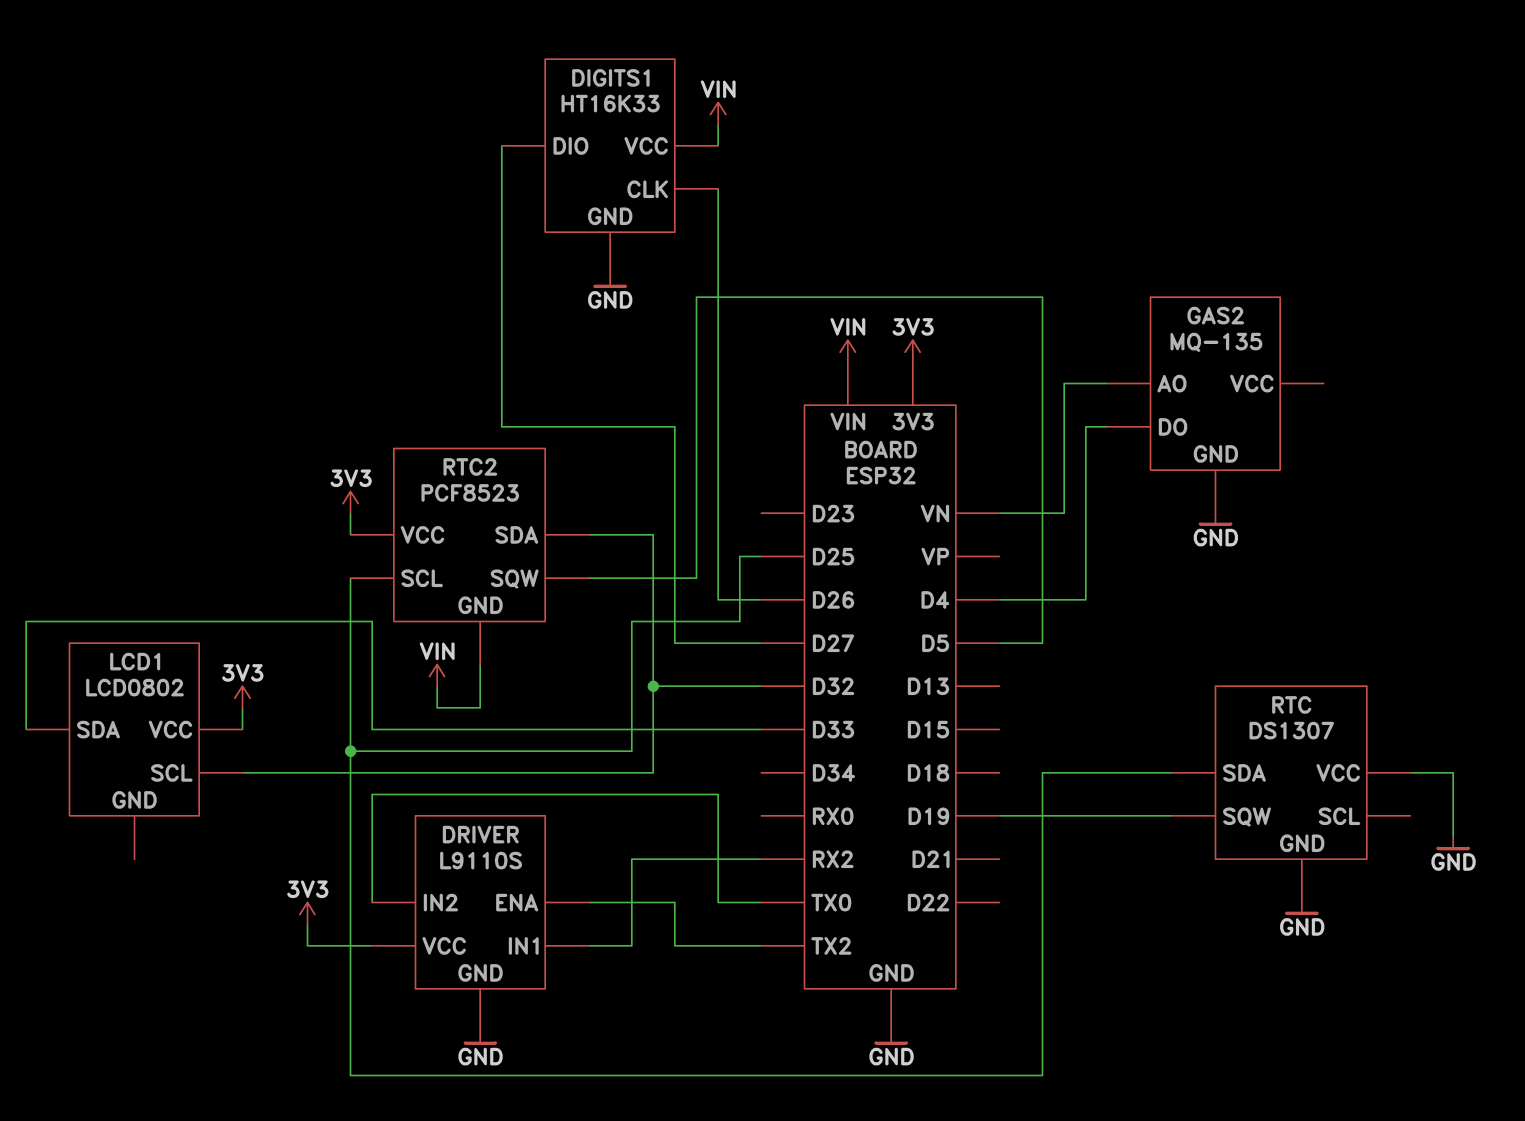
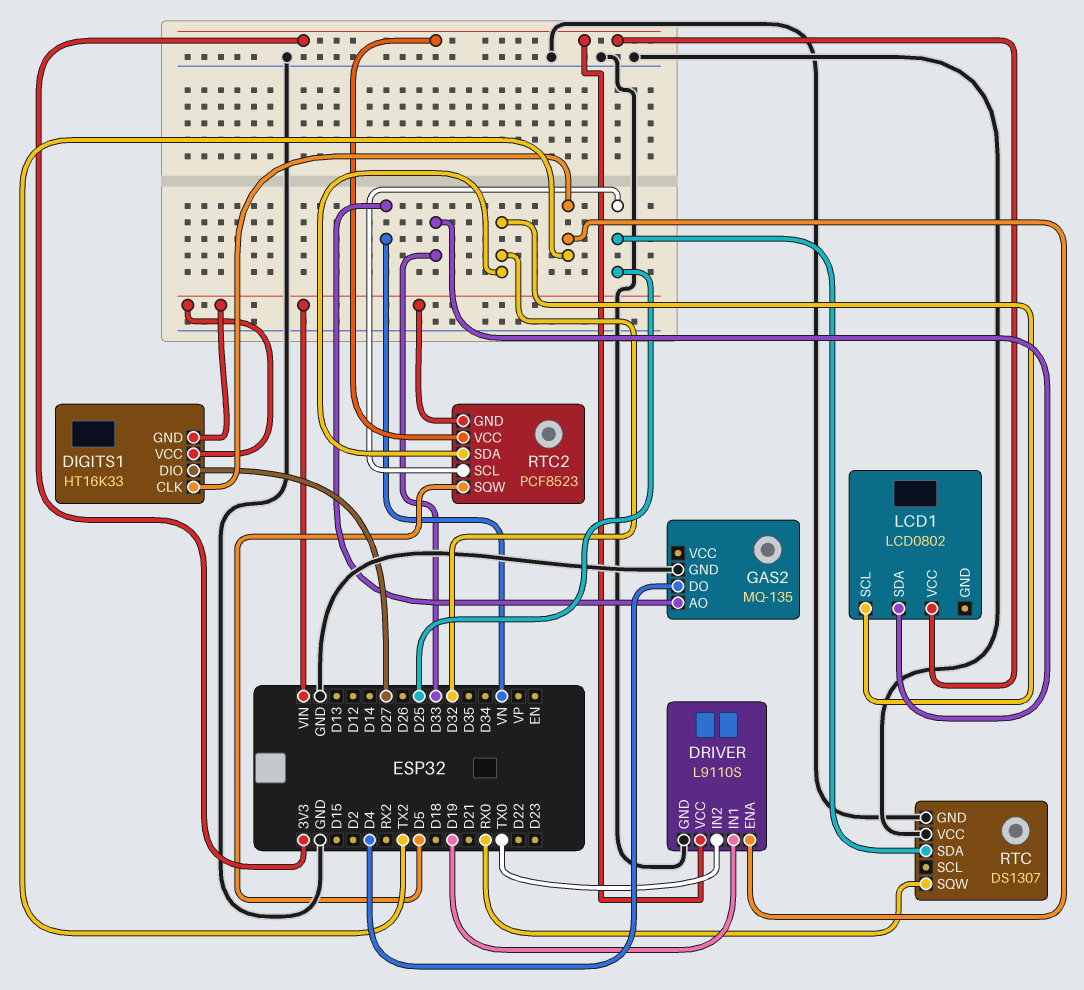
DIGITS1 pin CLK: D26 -> TX2
DIGITS1 pin GND: GND -> VIN
DRIVER pin IN1: RX2 -> D19
RTC pin SQW: D19 -> RX0

